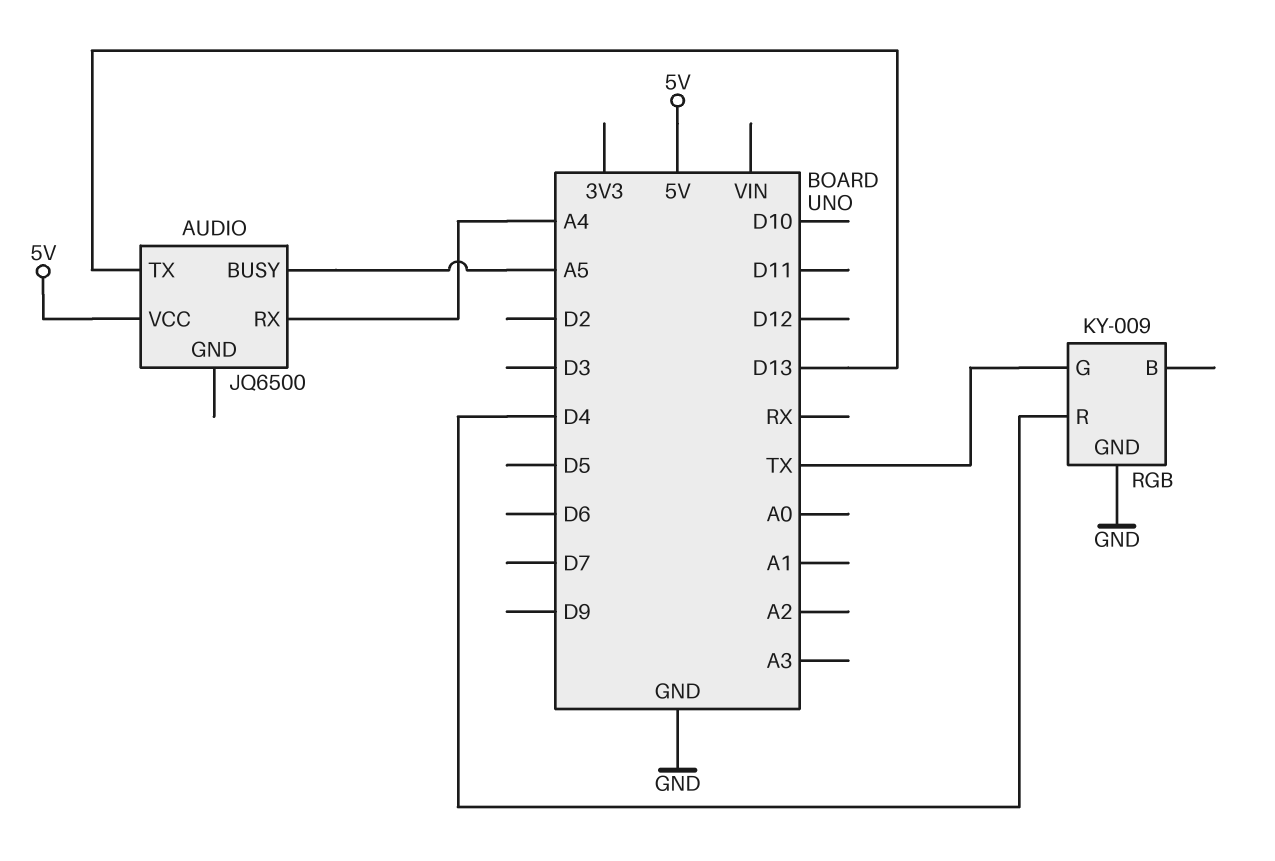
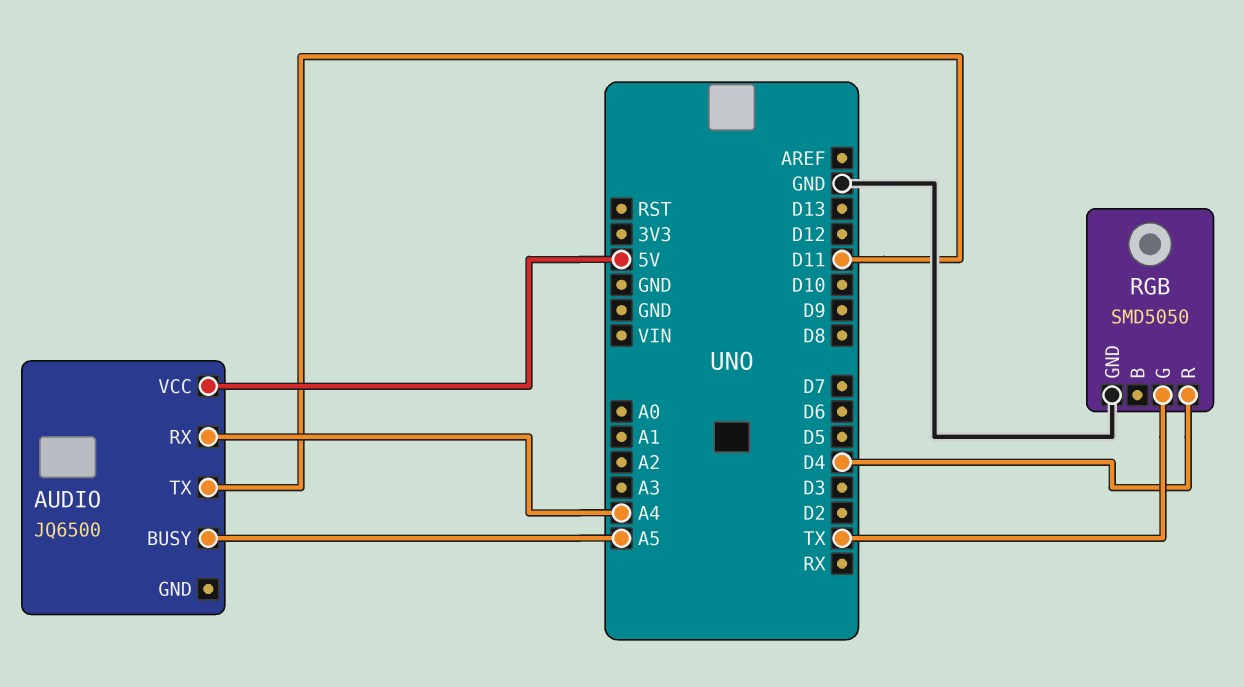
AUDIO pin TX: D13 -> D11
RGB: KY-009 -> SMD5050

